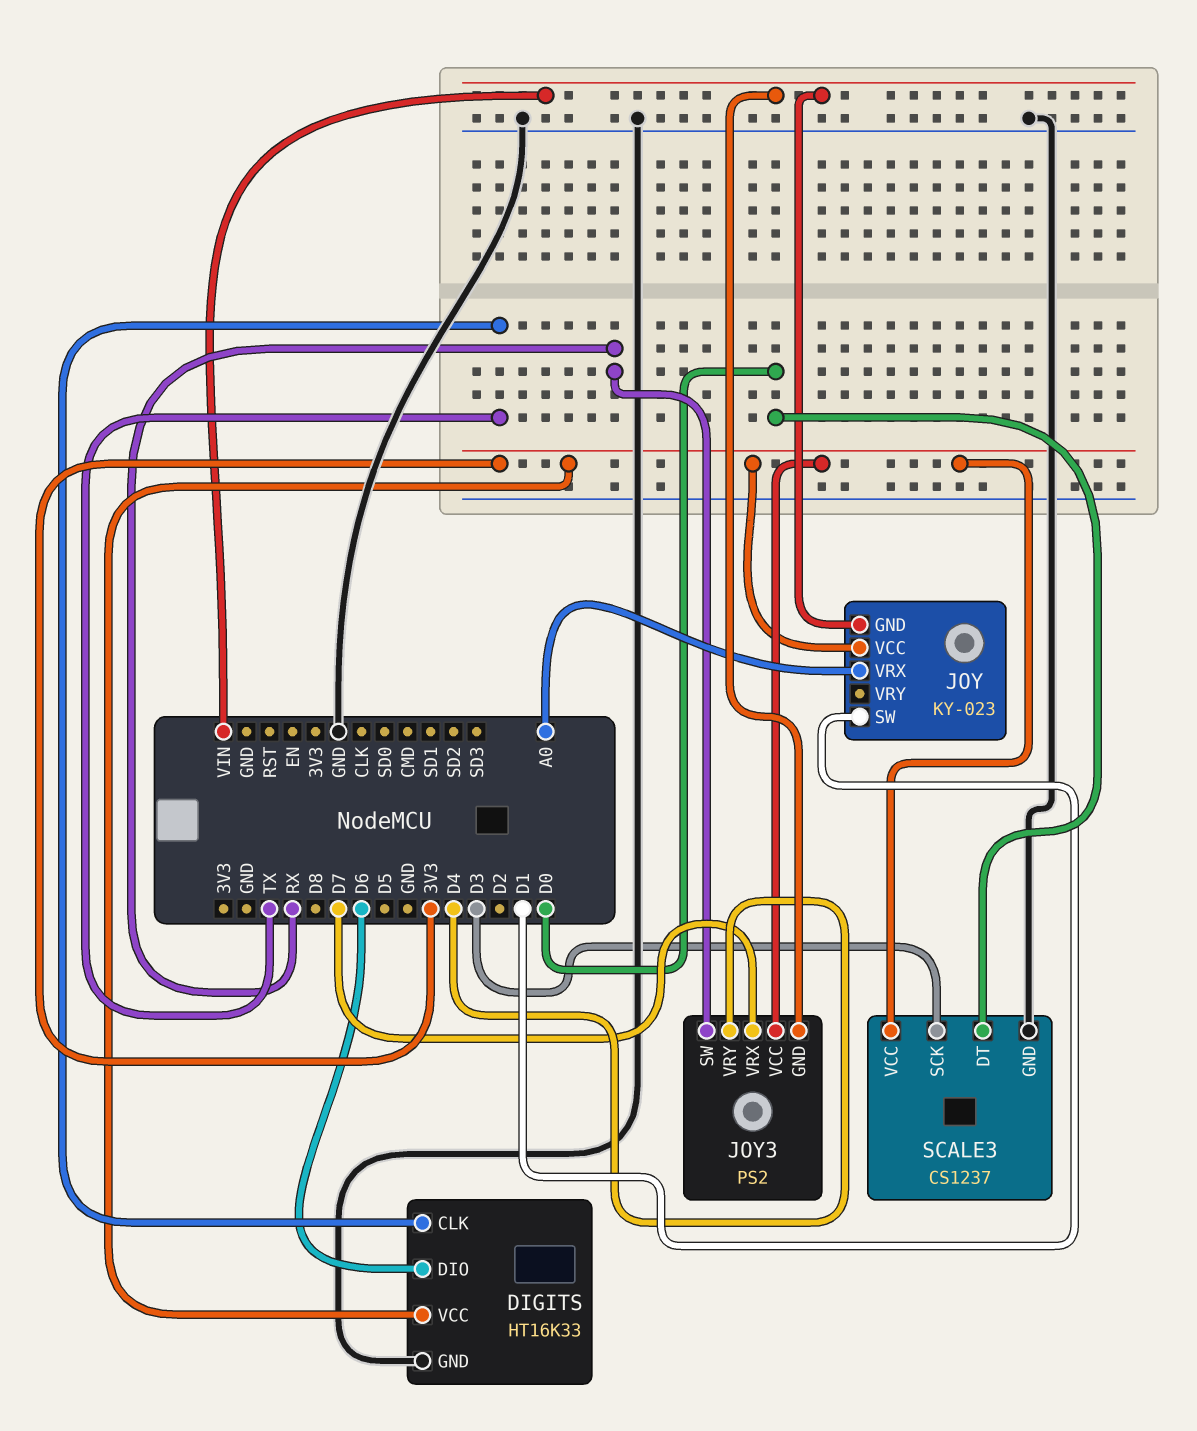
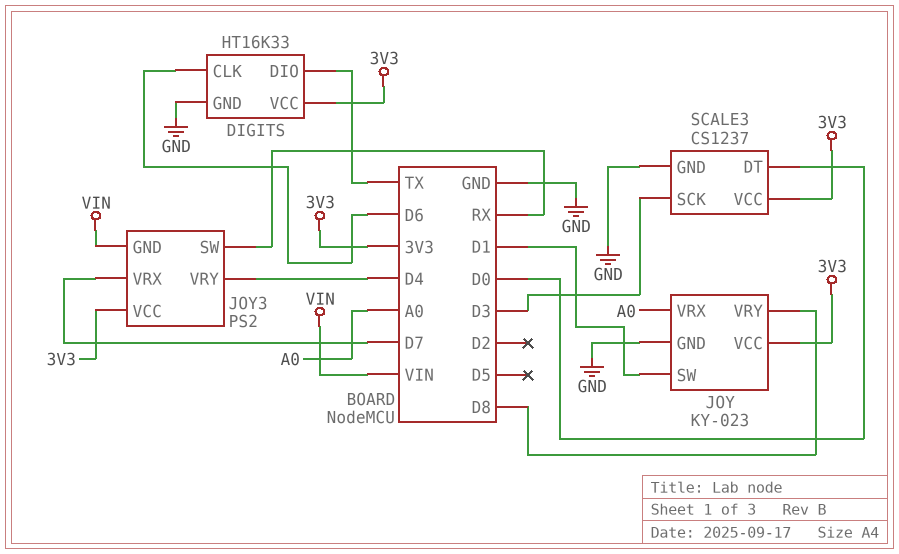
DIGITS pin CLK: TX -> D6
DIGITS pin DIO: D6 -> TX
JOY pin GND: VIN -> GND
JOY pin VRY: none -> D8

